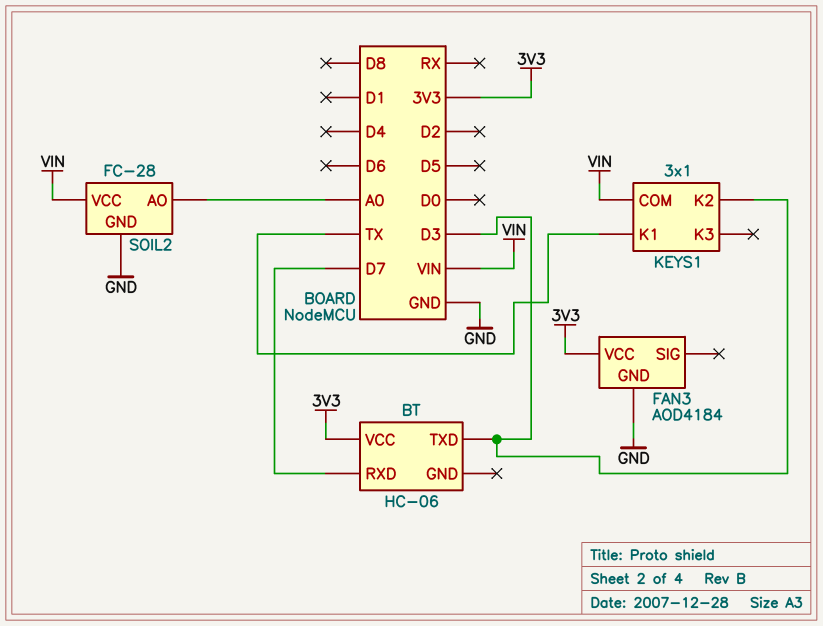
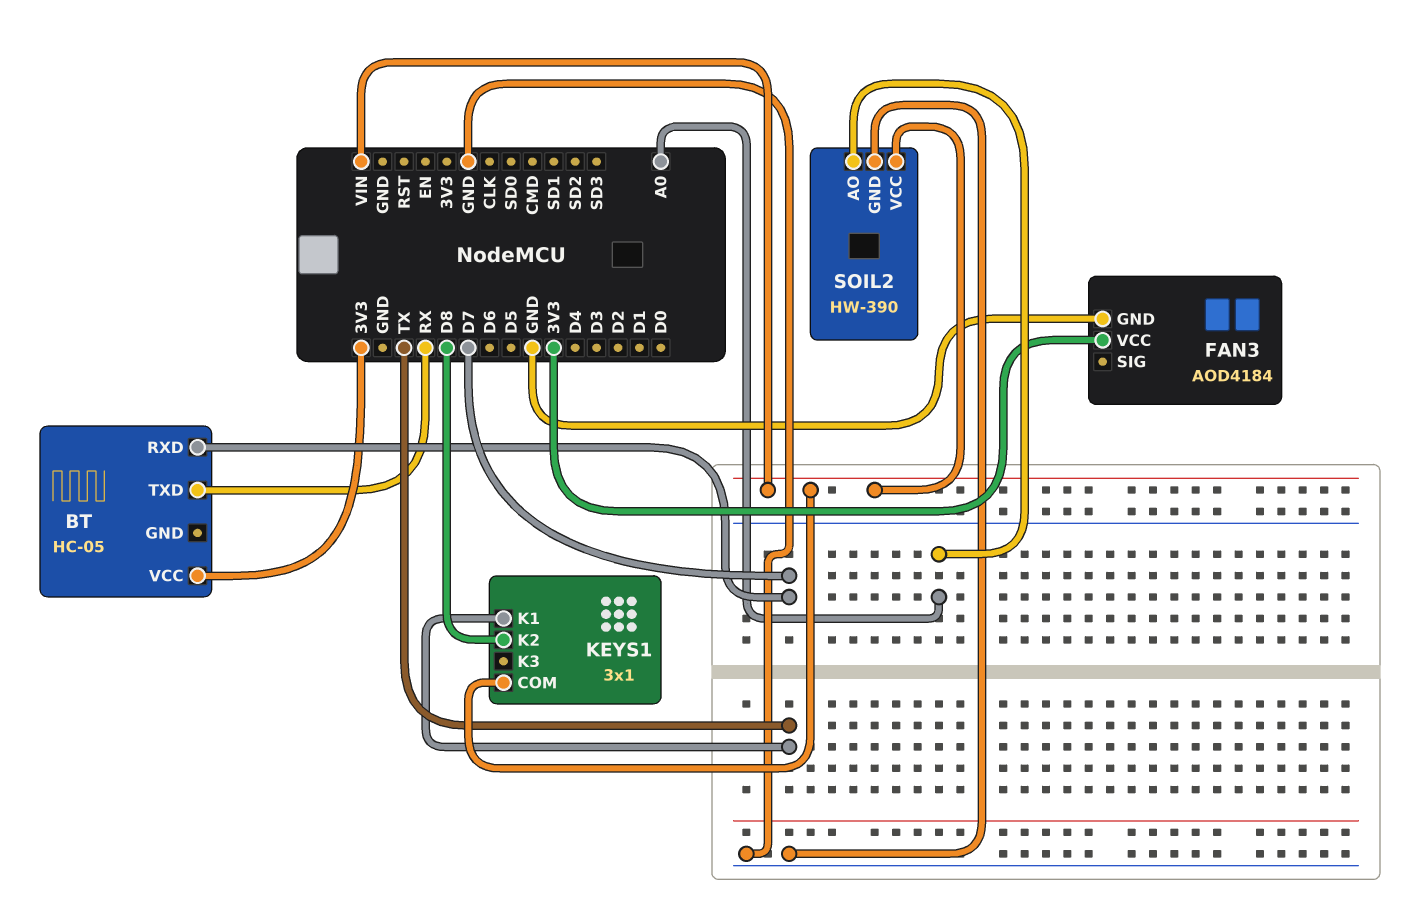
BT: HC-06 -> HC-05
BT pin TXD: D3 -> RX
KEYS1 pin K2: D3 -> D8
SOIL2: FC-28 -> HW-390

